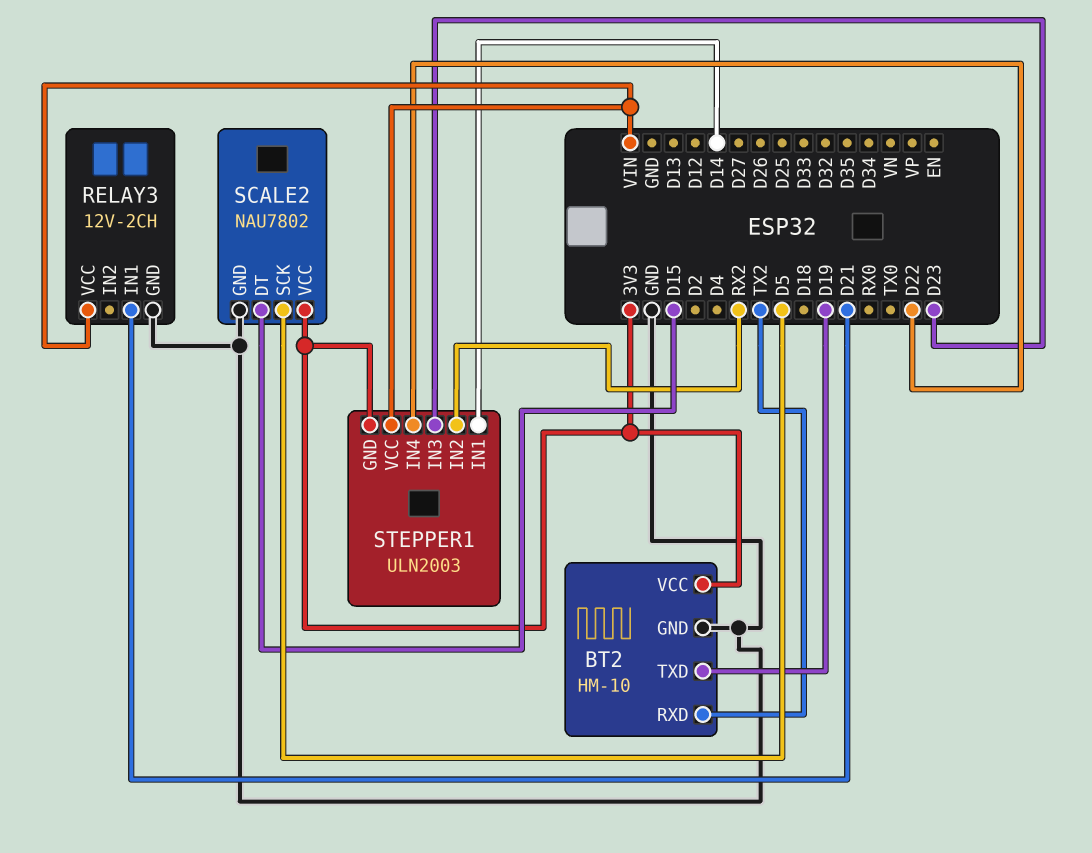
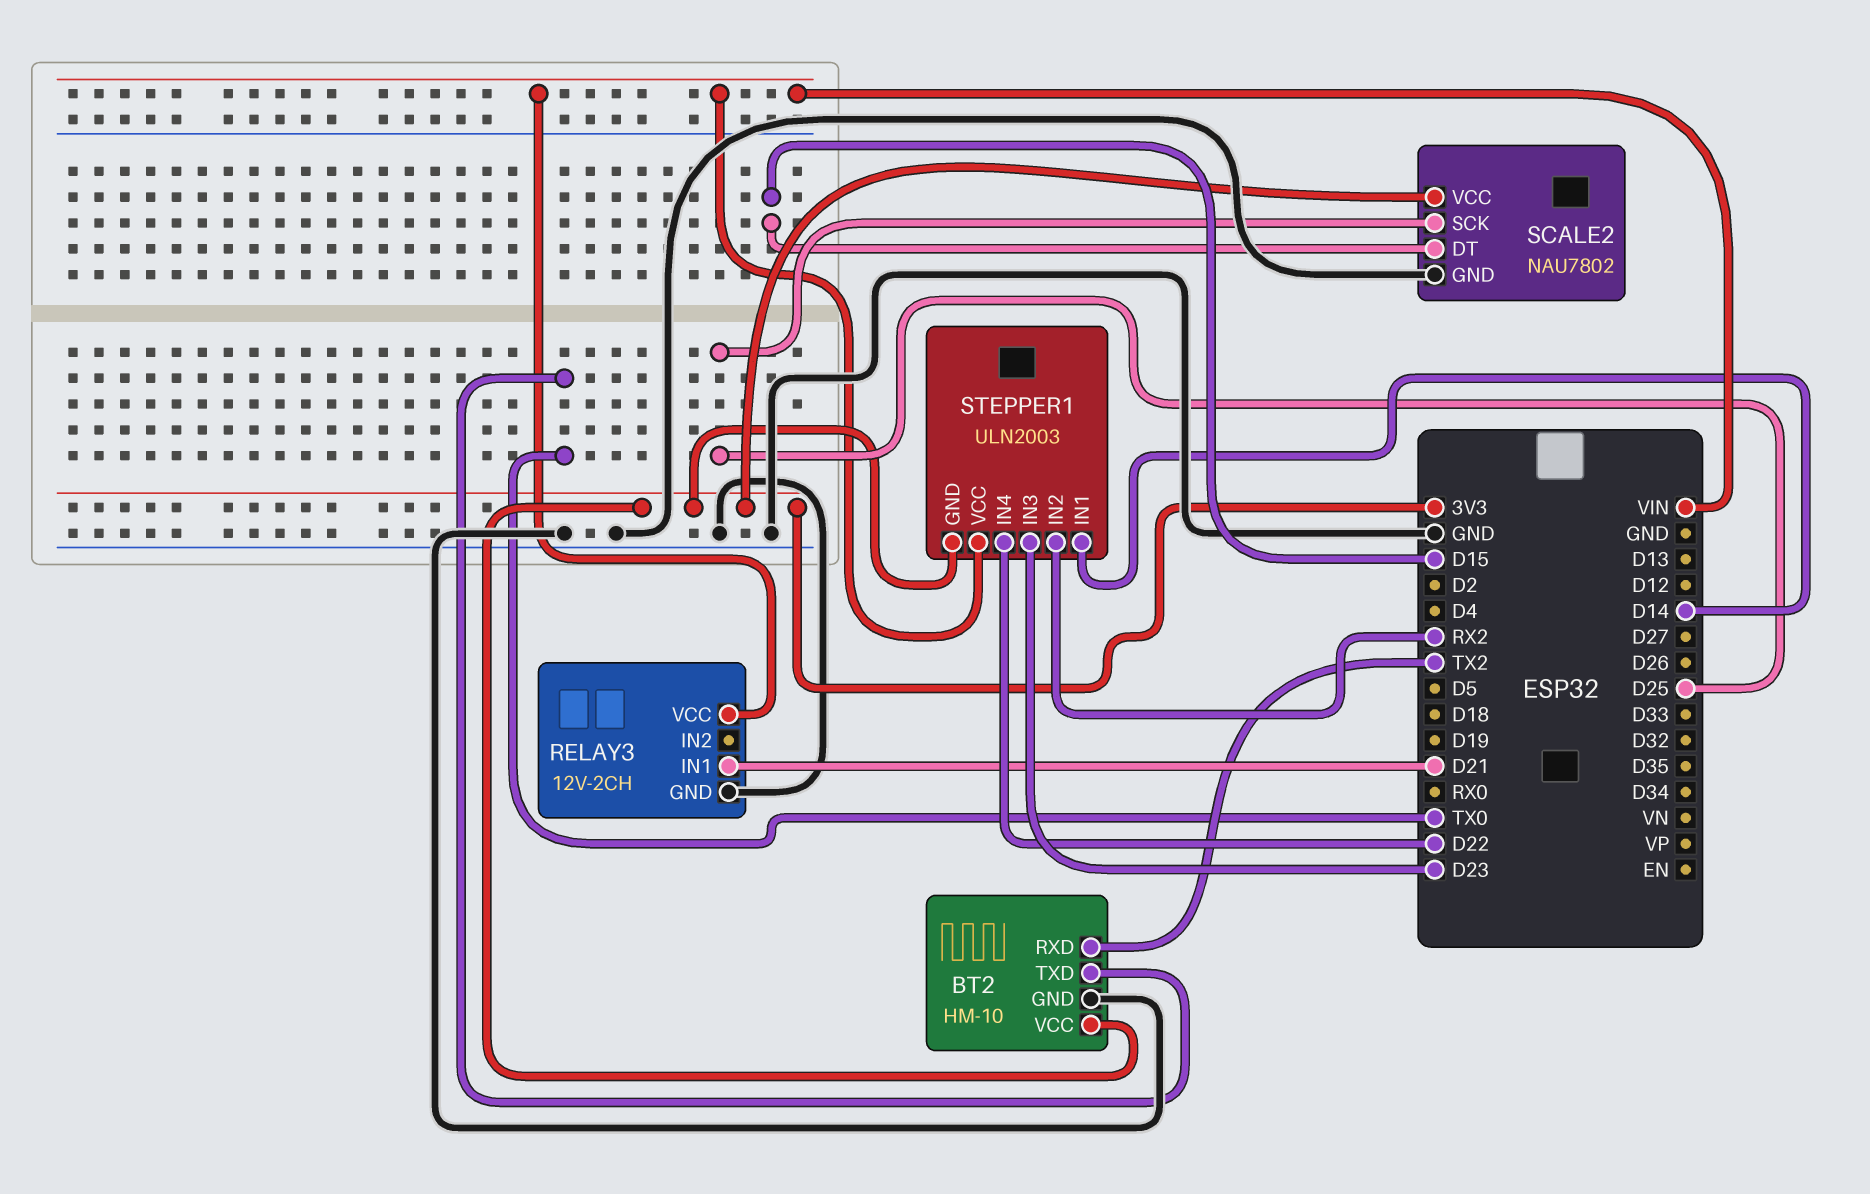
BT2 pin TXD: D19 -> TX0
SCALE2 pin SCK: D5 -> D25

